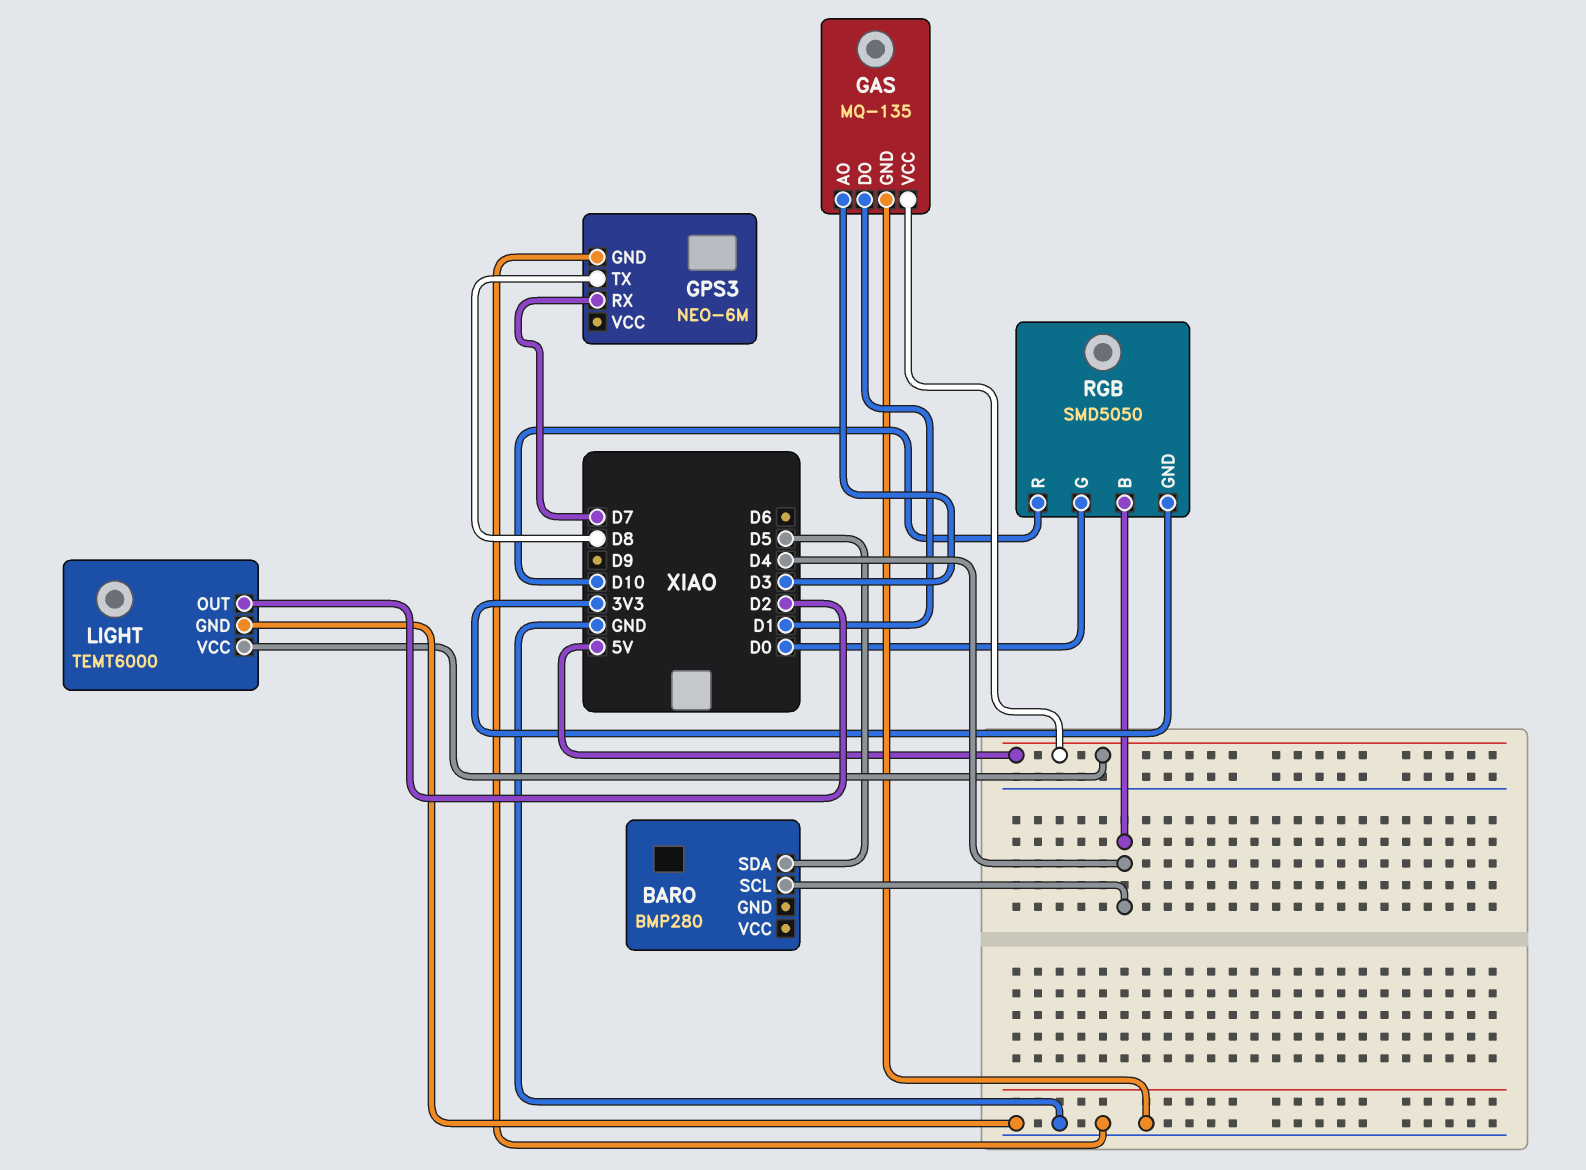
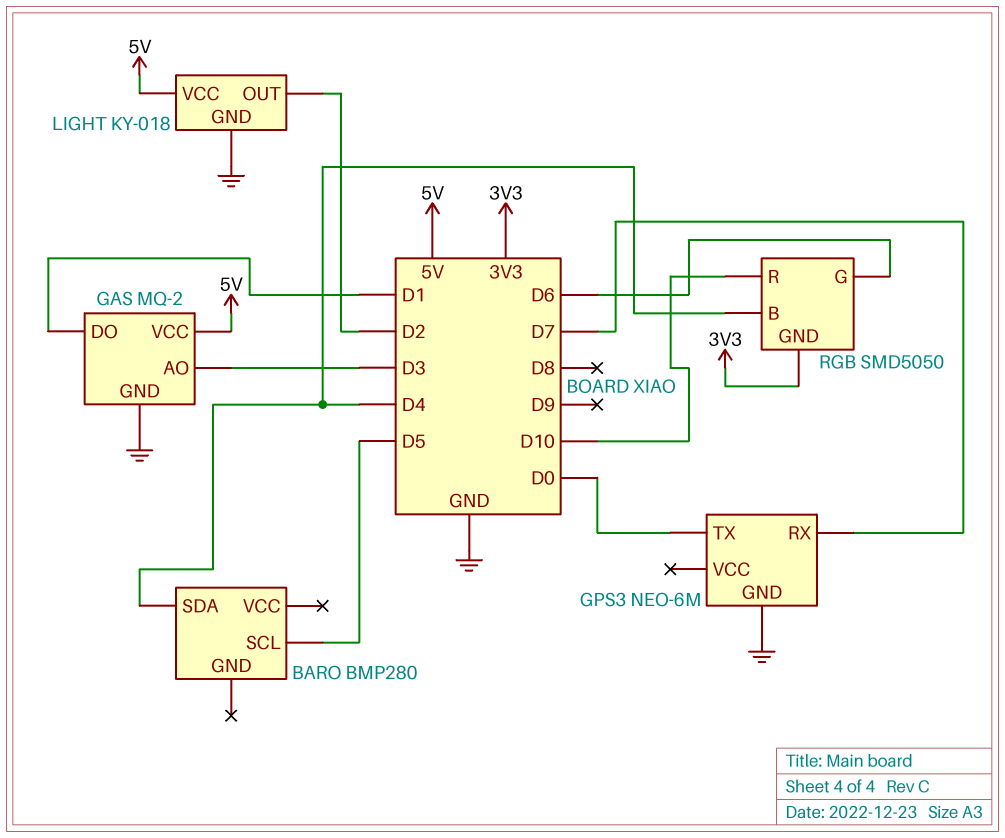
BARO pin SCL: D4 -> D5
BARO pin SDA: D5 -> D4
GAS: MQ-135 -> MQ-2
GPS3 pin TX: D8 -> D0
LIGHT: TEMT6000 -> KY-018
RGB pin G: D0 -> D6

